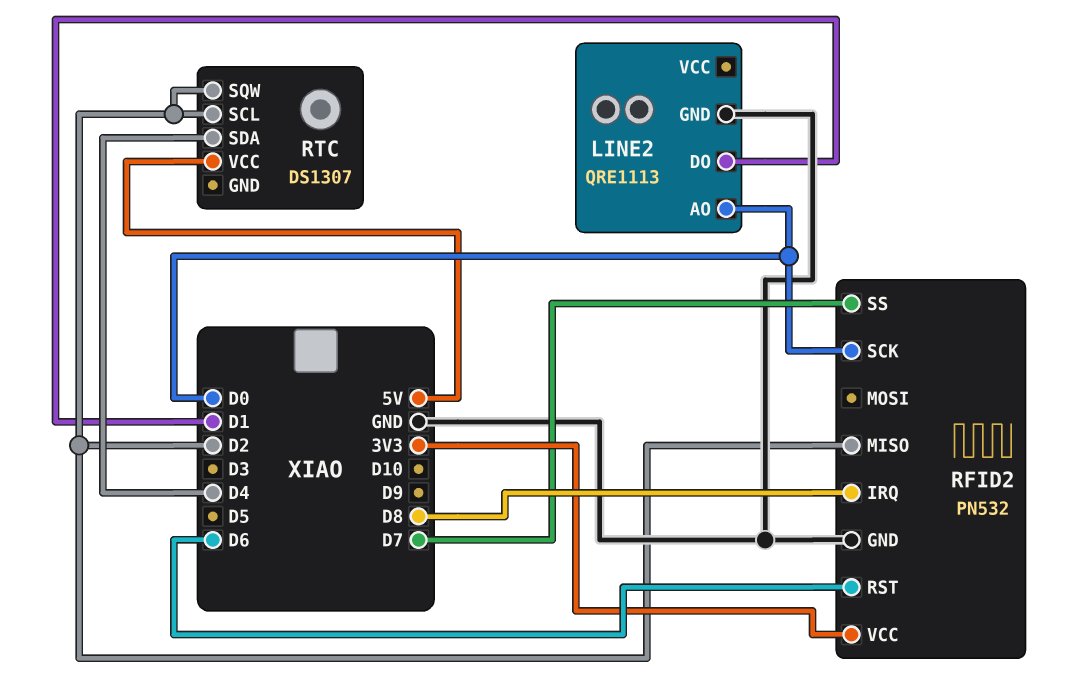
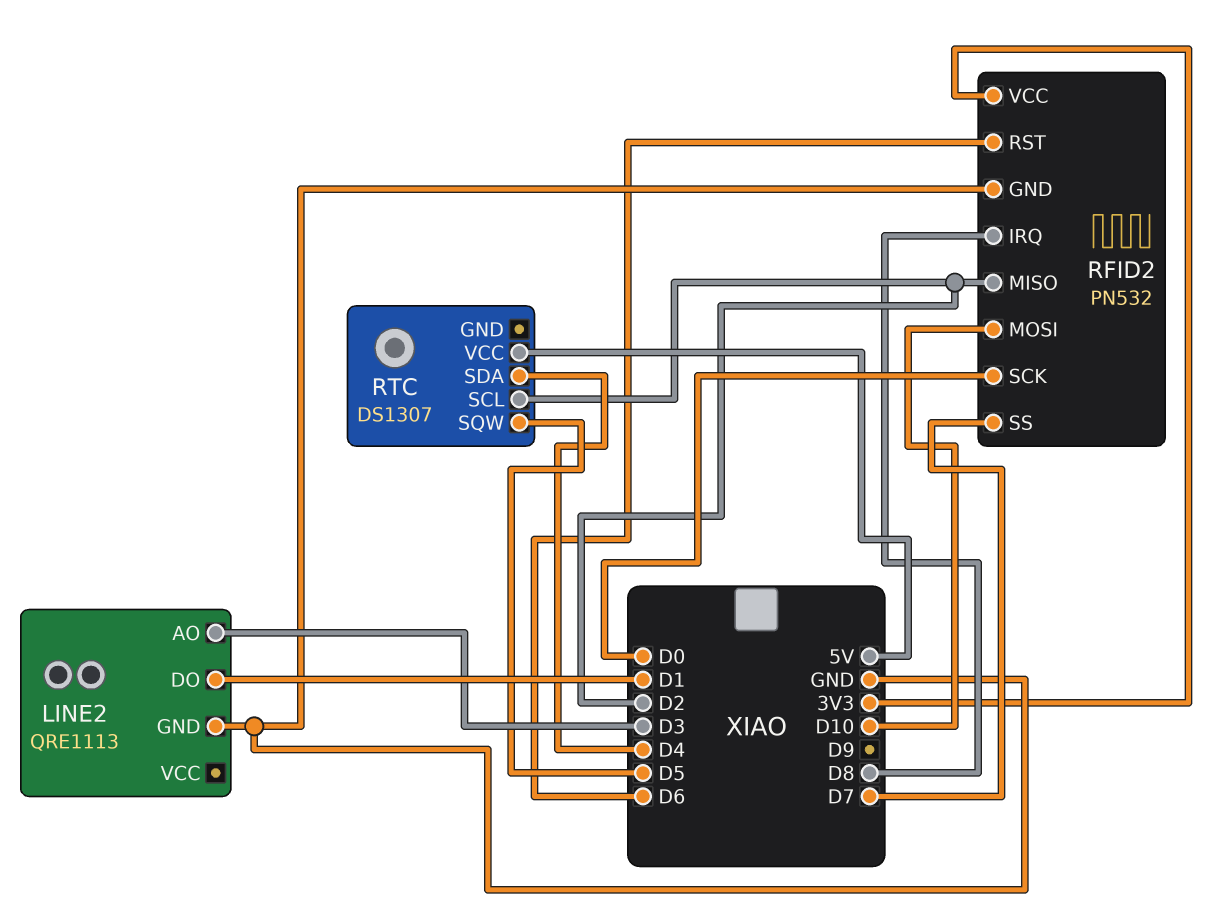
LINE2 pin AO: D0 -> D3
RFID2 pin MOSI: none -> D10
RTC pin SQW: D2 -> D5

